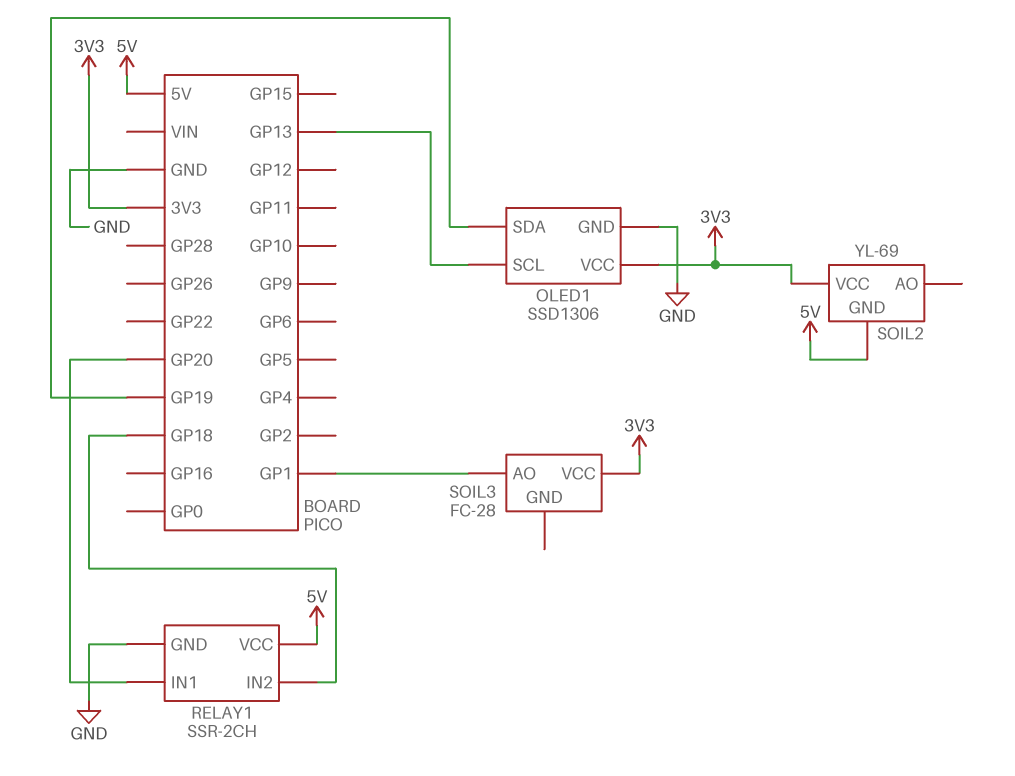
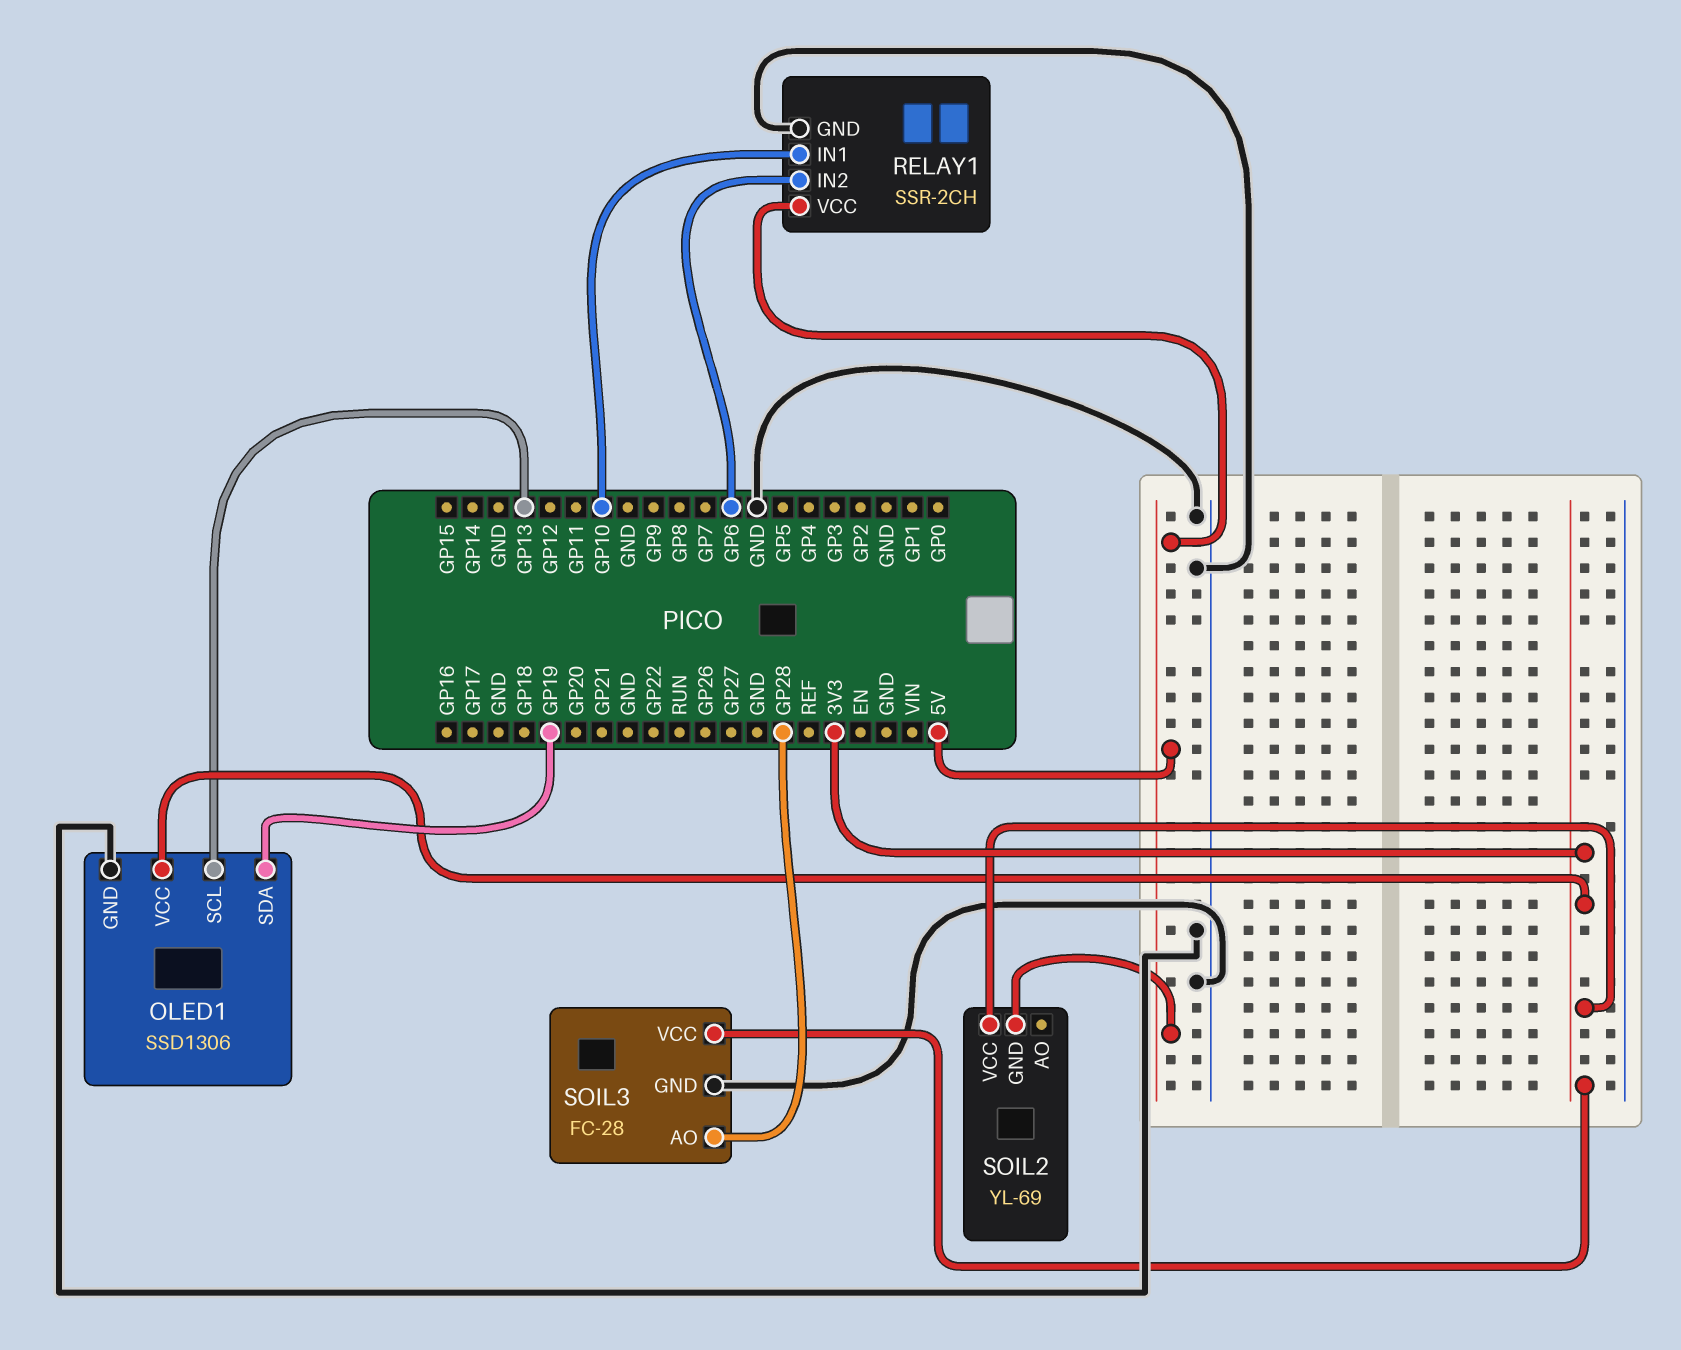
RELAY1 pin IN1: GP20 -> GP10
RELAY1 pin IN2: GP18 -> GP6
SOIL3 pin AO: GP1 -> GP28
SOIL3 pin GND: none -> GND

